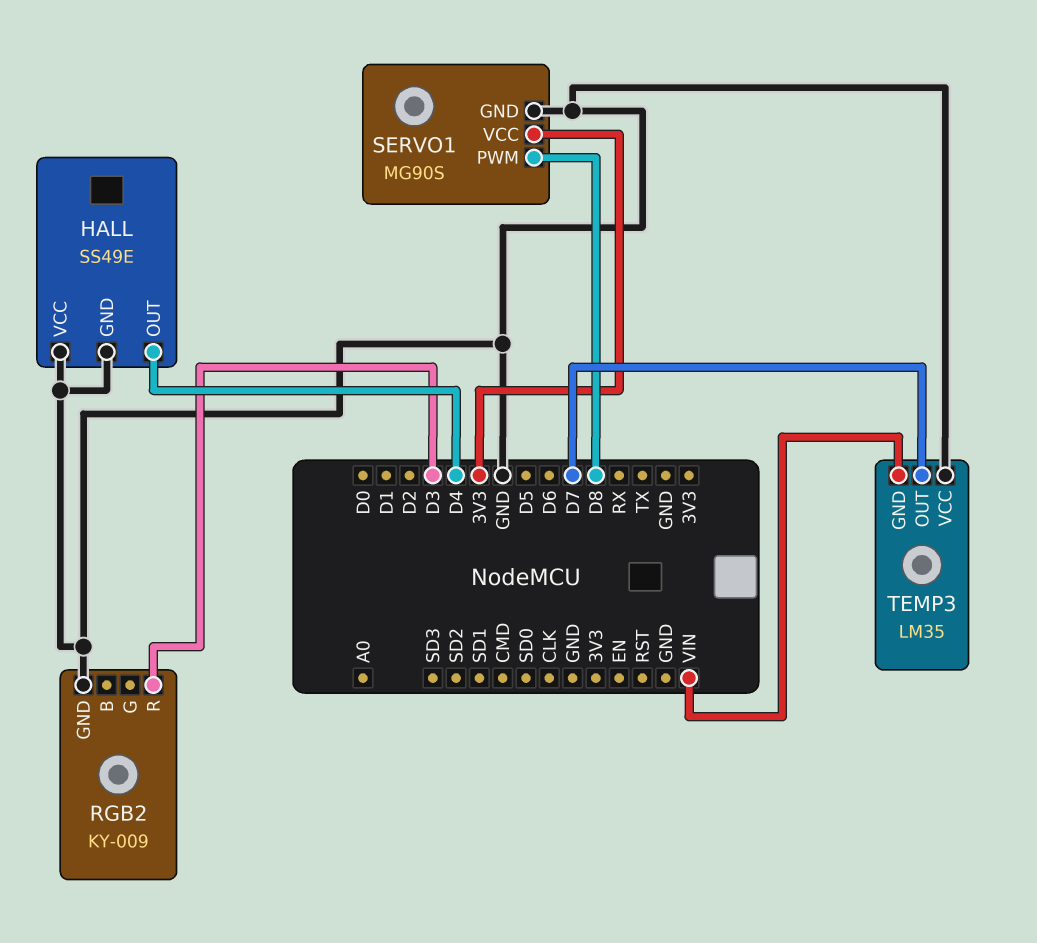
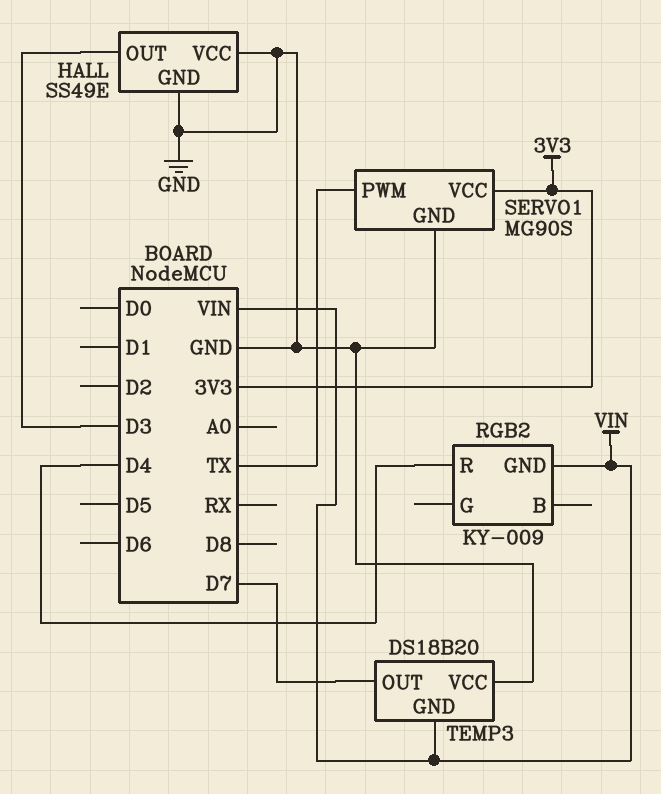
HALL pin OUT: D4 -> D3
RGB2 pin GND: GND -> VIN
RGB2 pin R: D3 -> D4
SERVO1 pin PWM: D8 -> TX
TEMP3: LM35 -> DS18B20

